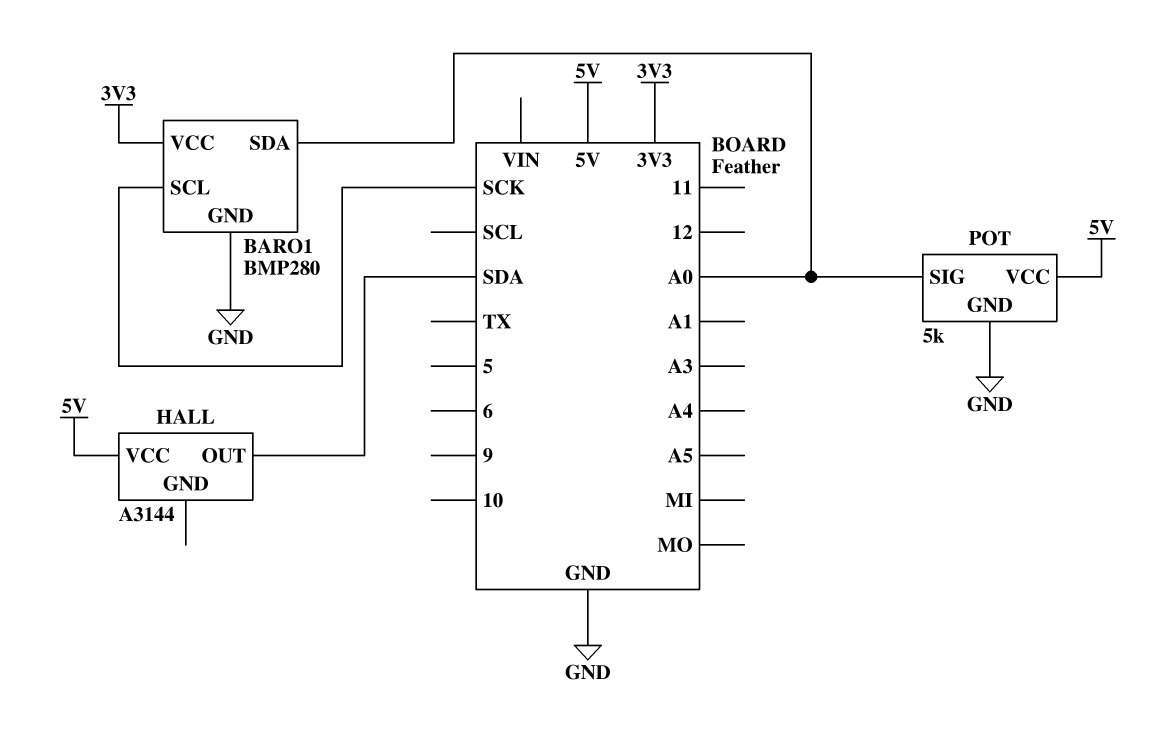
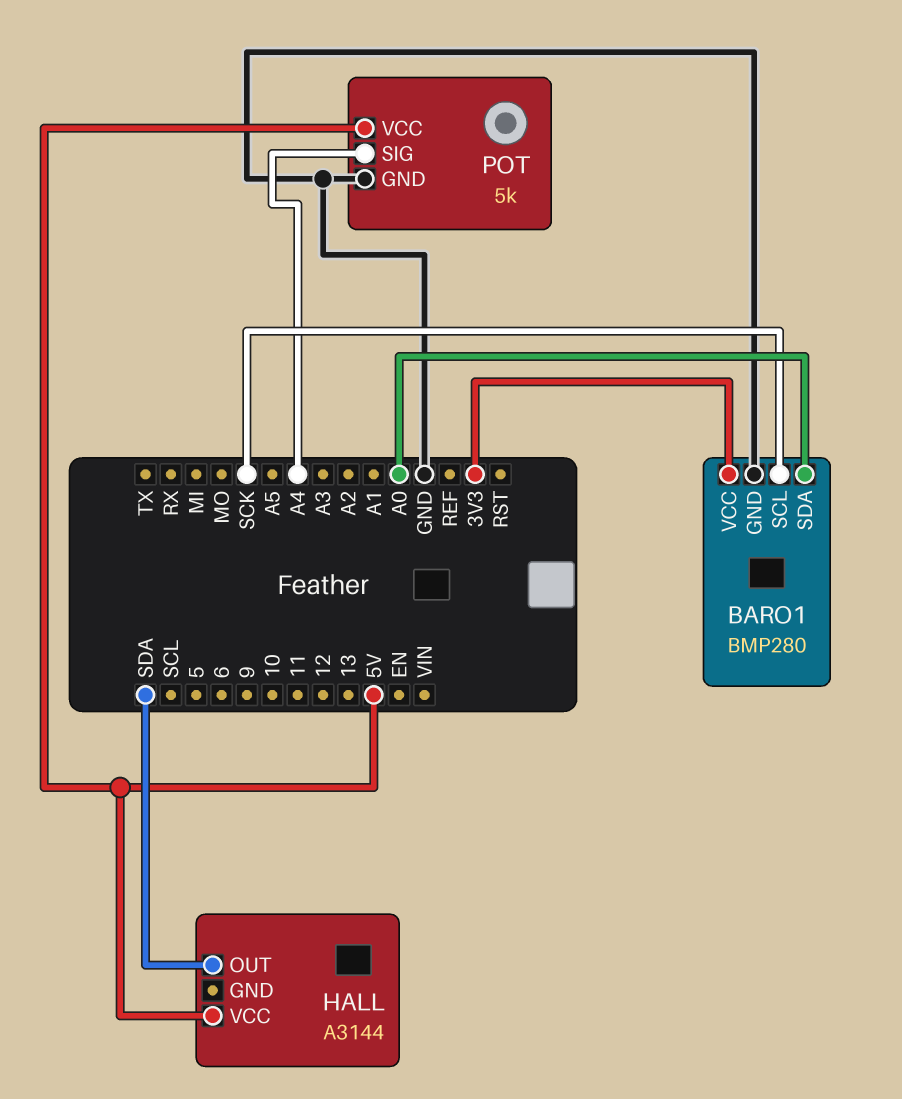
POT pin SIG: A0 -> A4

